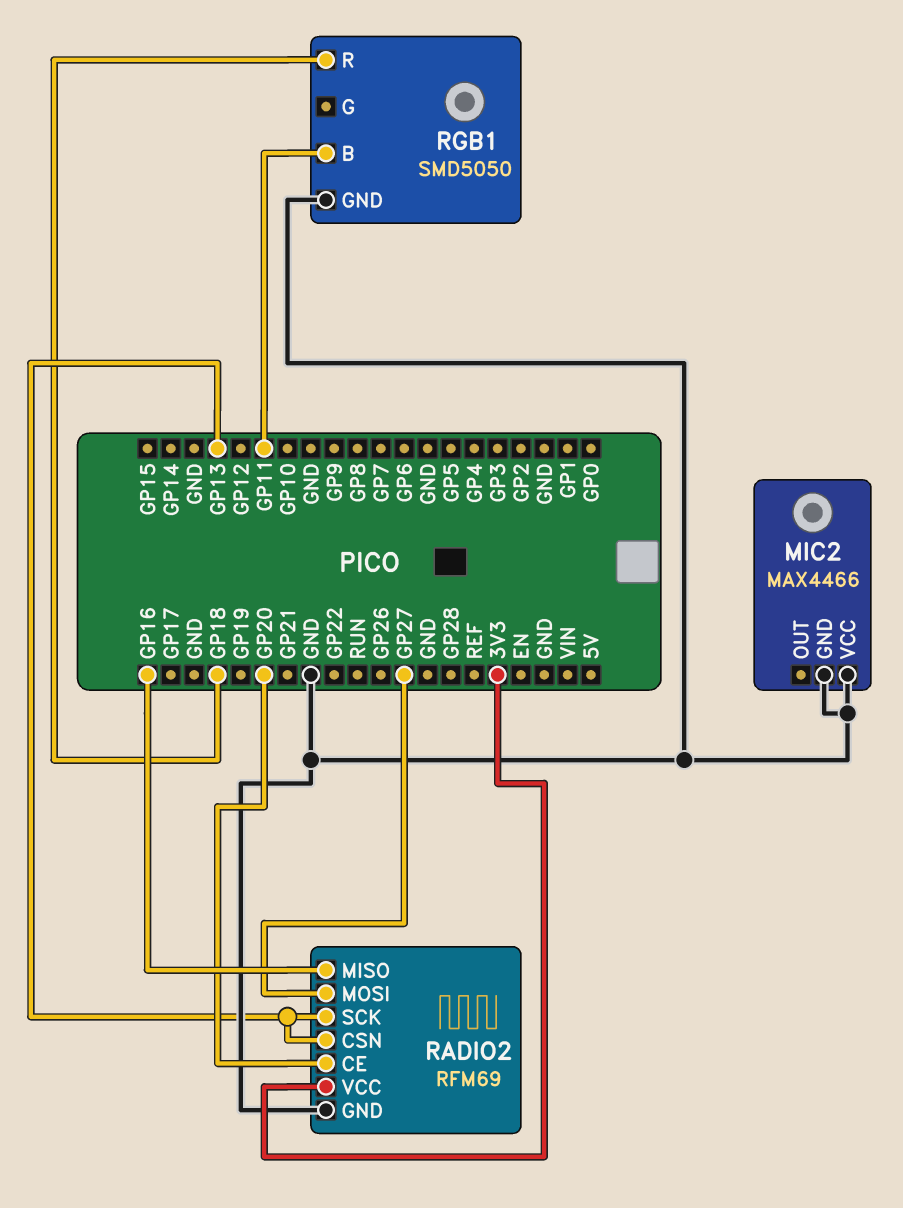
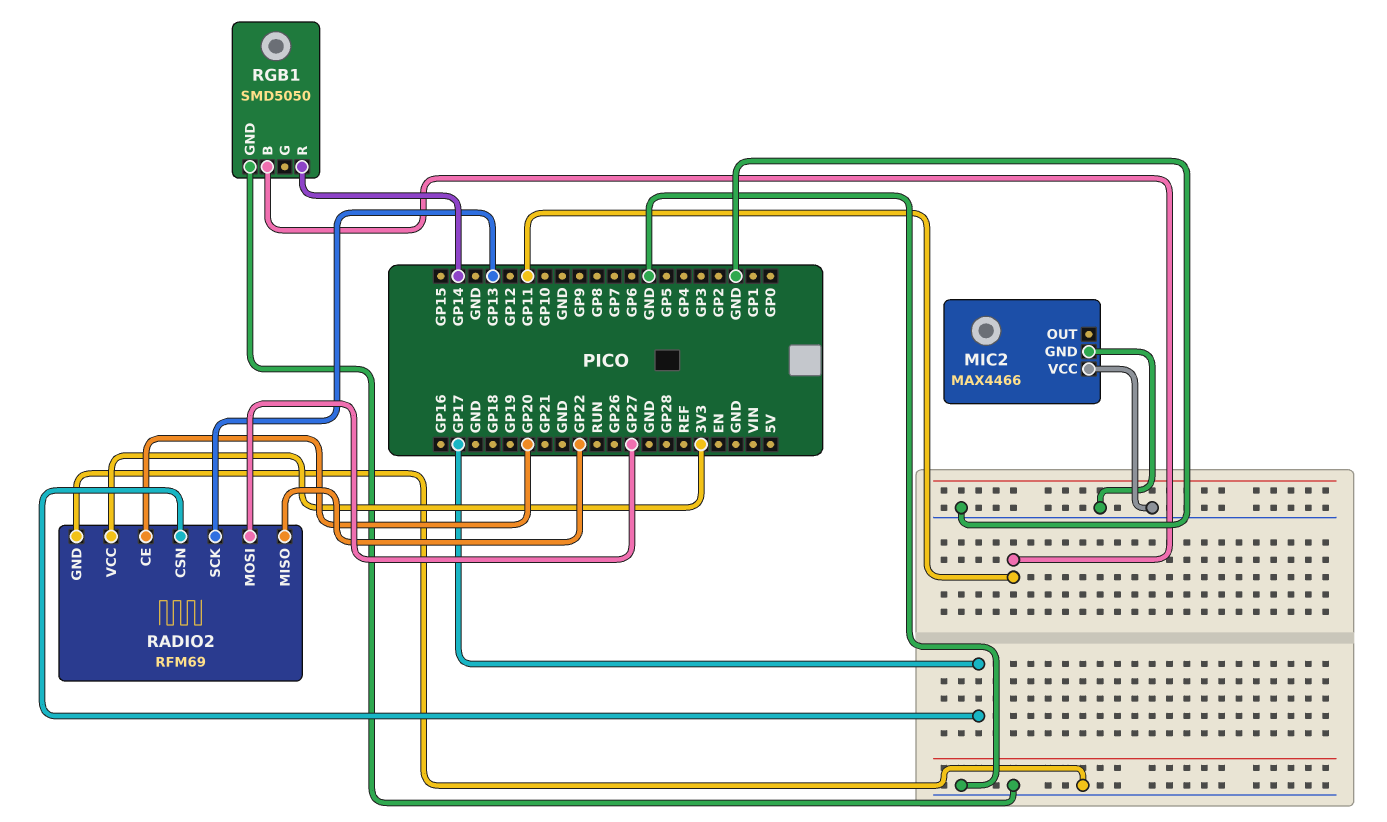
RADIO2 pin CSN: GP13 -> GP17
RADIO2 pin MISO: GP16 -> GP22
RGB1 pin R: GP18 -> GP14

